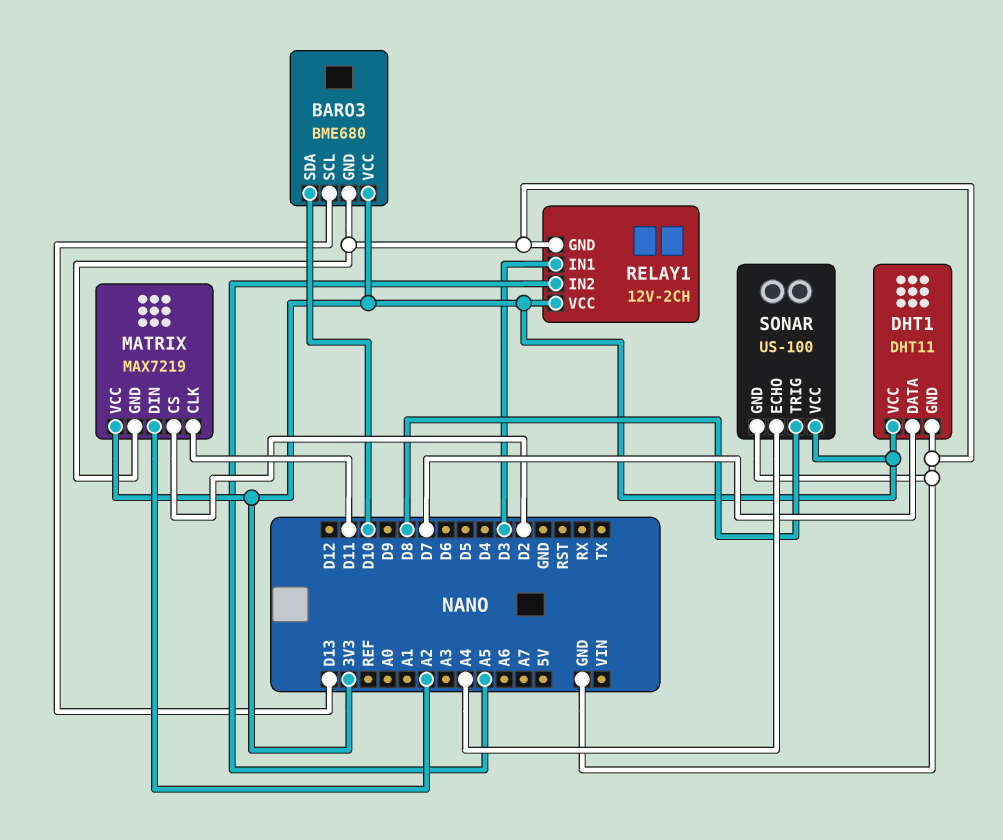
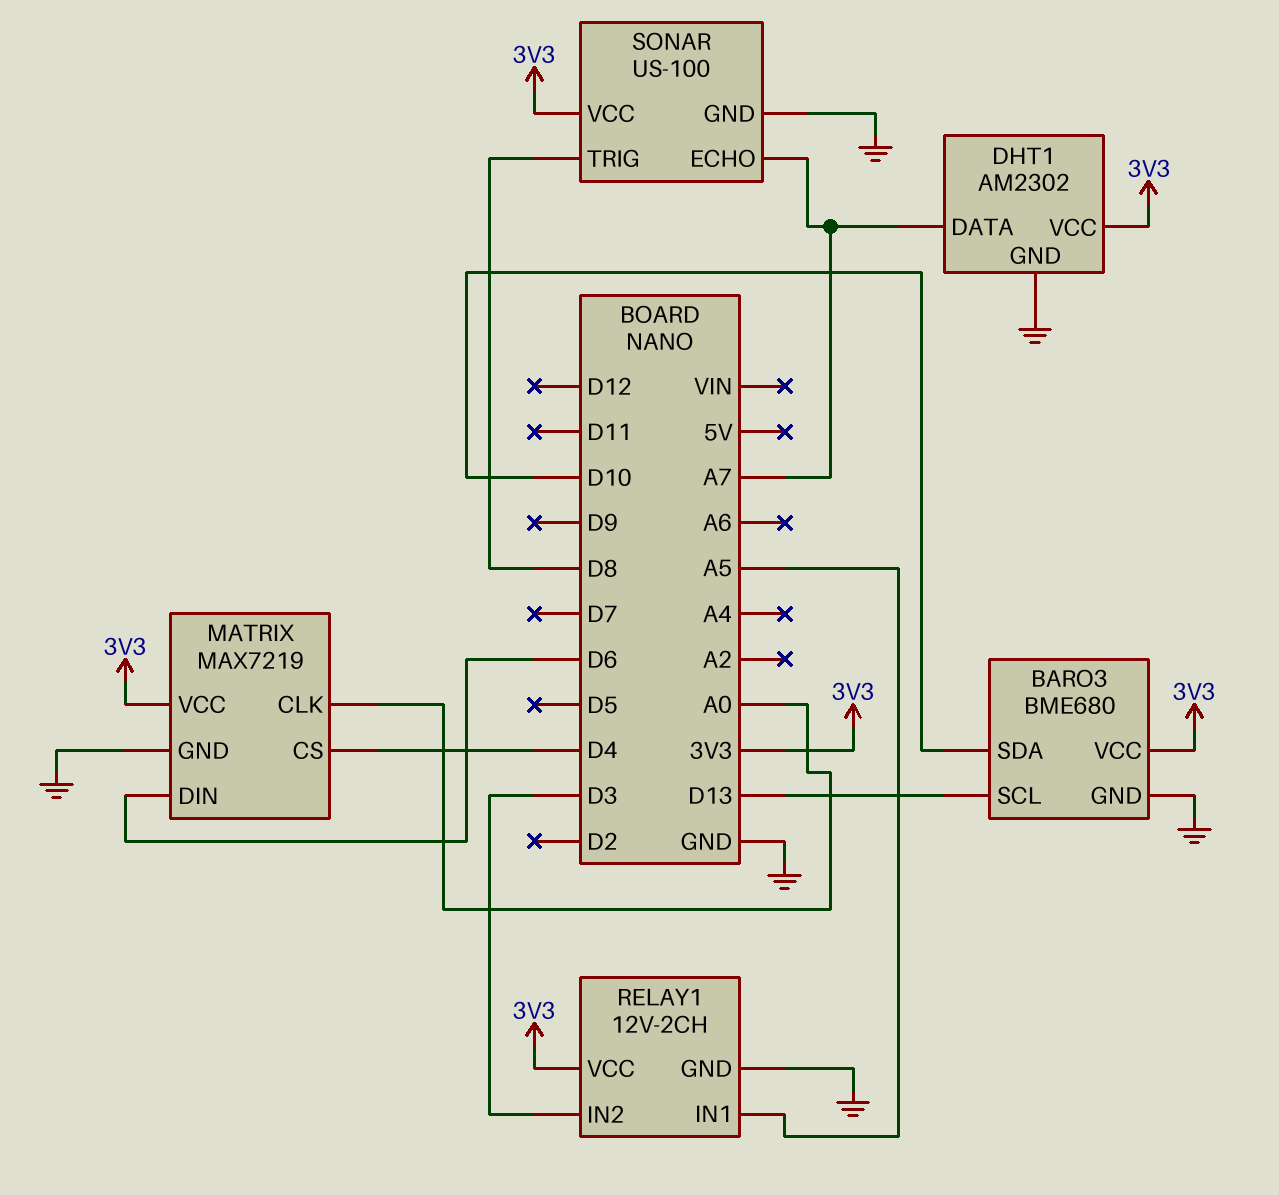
DHT1: DHT11 -> AM2302
DHT1 pin DATA: D7 -> A7
MATRIX pin CLK: D11 -> A0
MATRIX pin CS: D2 -> D4
MATRIX pin DIN: A2 -> D6
RELAY1 pin IN1: D3 -> A5
RELAY1 pin IN2: A5 -> D3
SONAR pin ECHO: A4 -> A7

